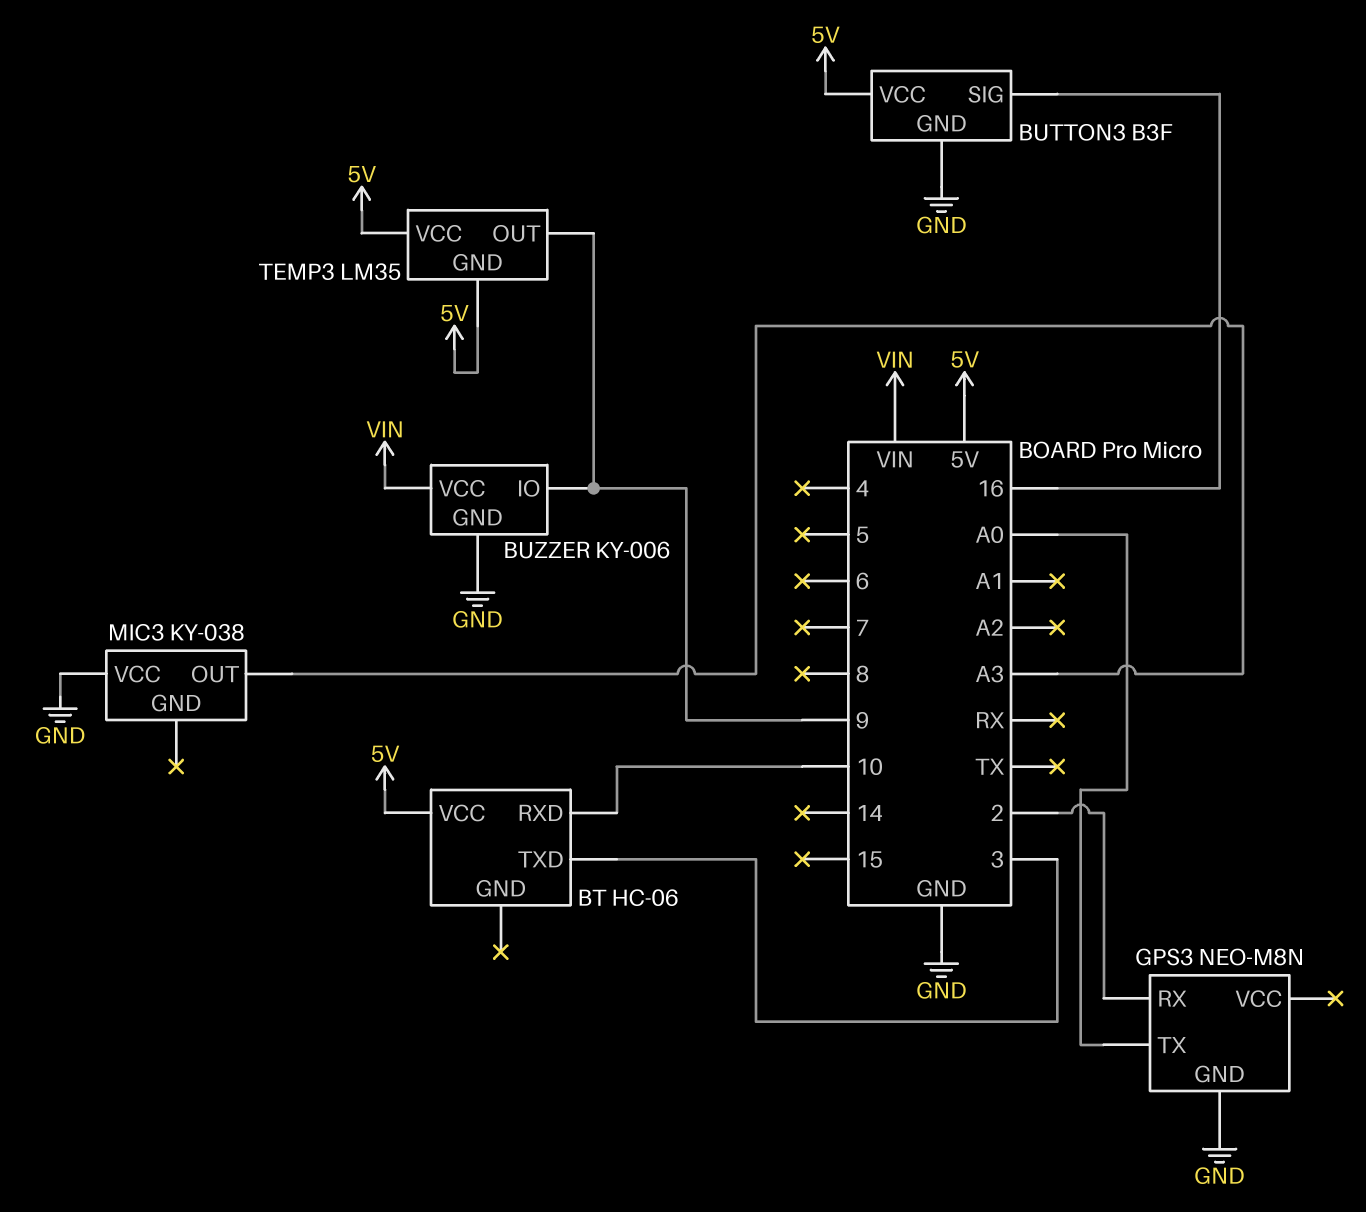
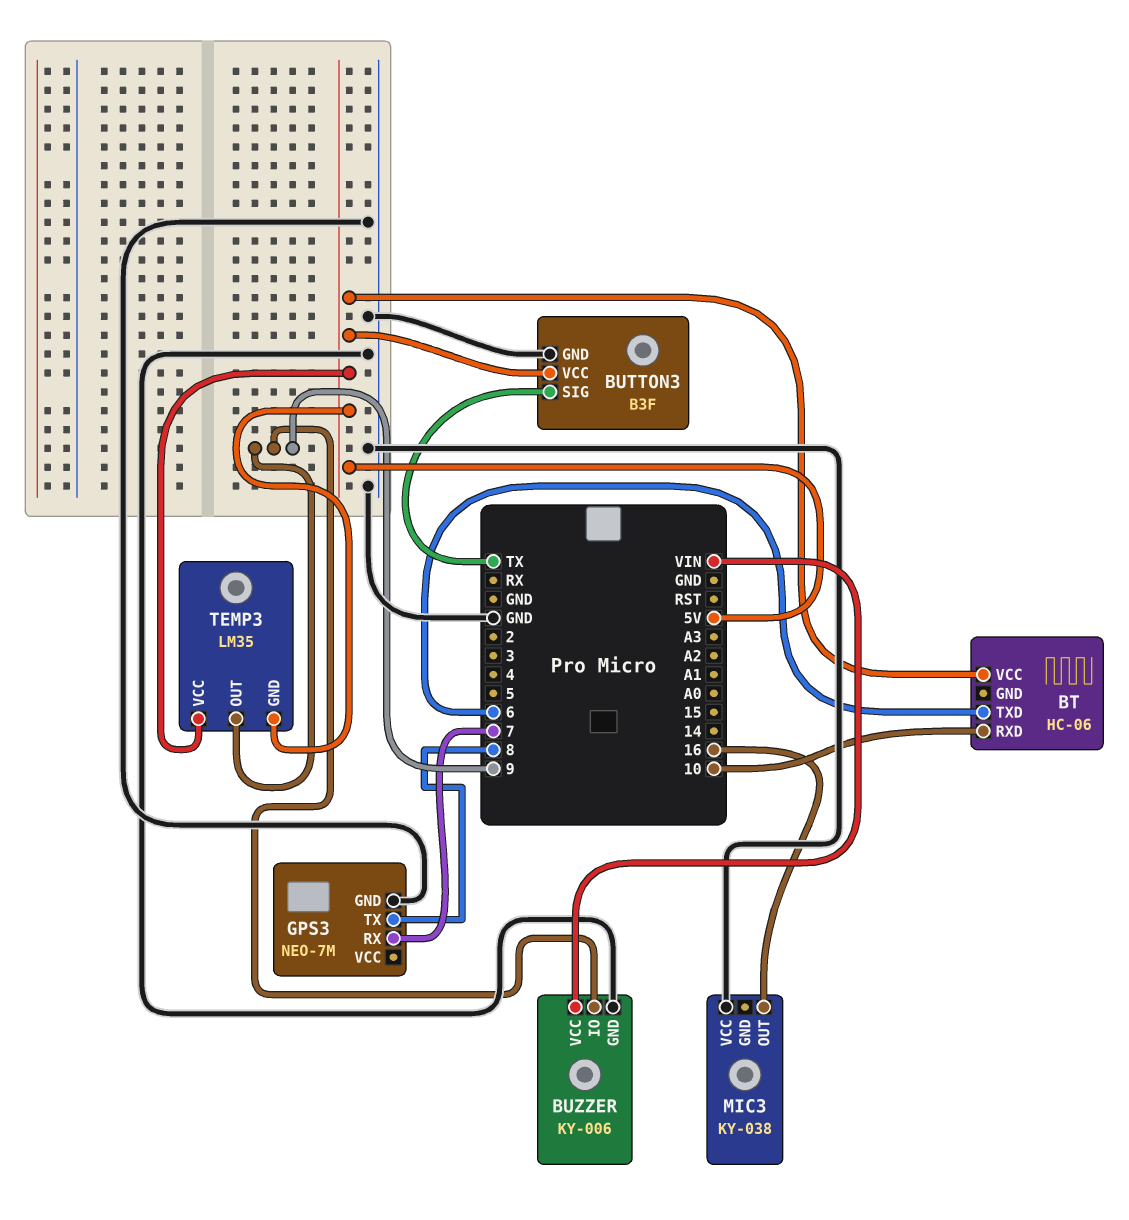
BT pin TXD: 3 -> 6
BUTTON3 pin SIG: 16 -> TX
GPS3: NEO-M8N -> NEO-7M
GPS3 pin RX: 2 -> 7
GPS3 pin TX: A0 -> 8
MIC3 pin OUT: A3 -> 16

